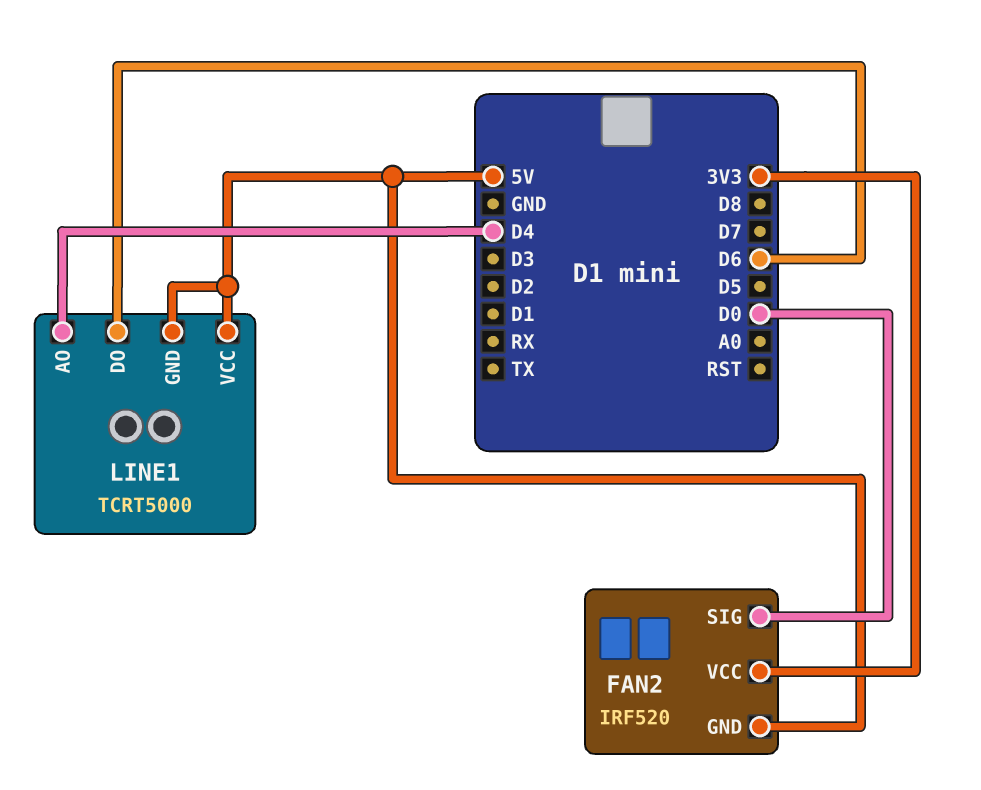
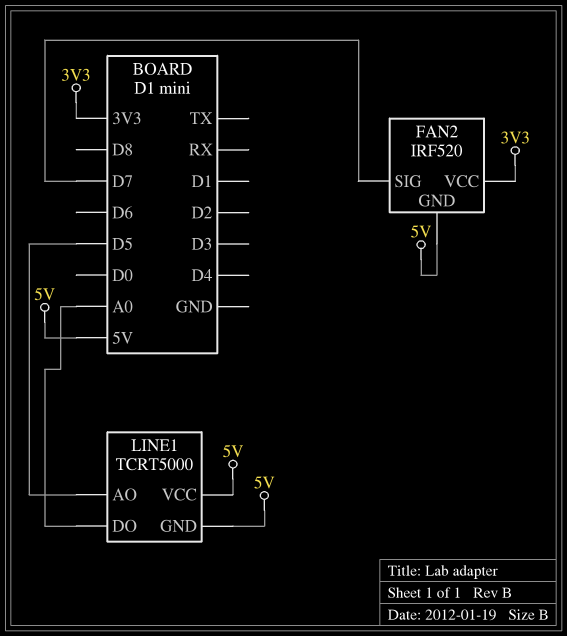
FAN2 pin SIG: D0 -> D7
LINE1 pin AO: D4 -> D5
LINE1 pin DO: D6 -> A0

